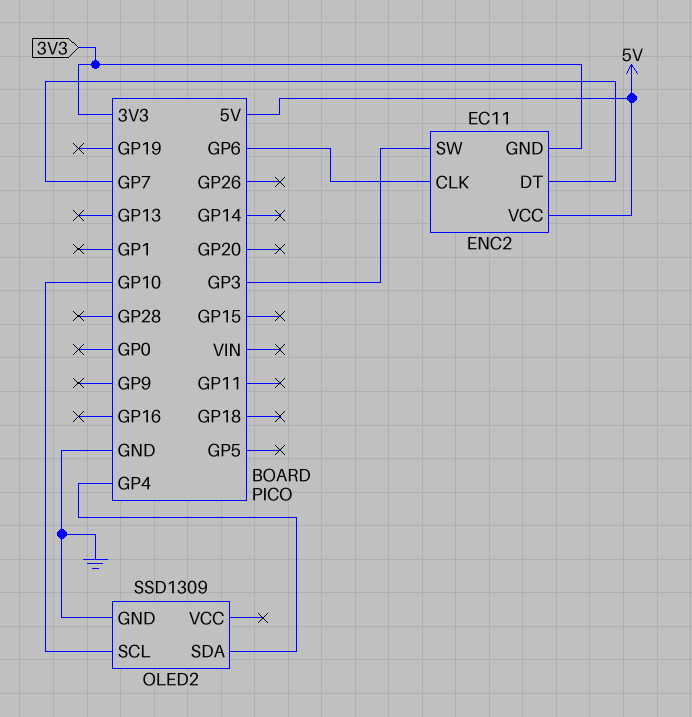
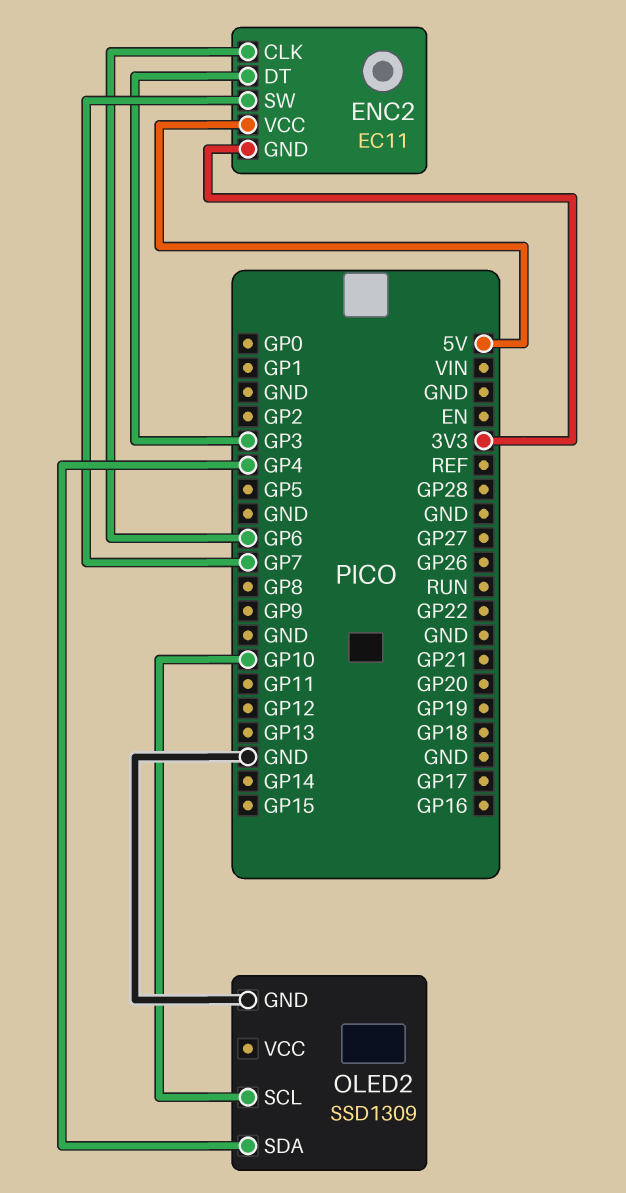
ENC2 pin DT: GP7 -> GP3
ENC2 pin SW: GP3 -> GP7

